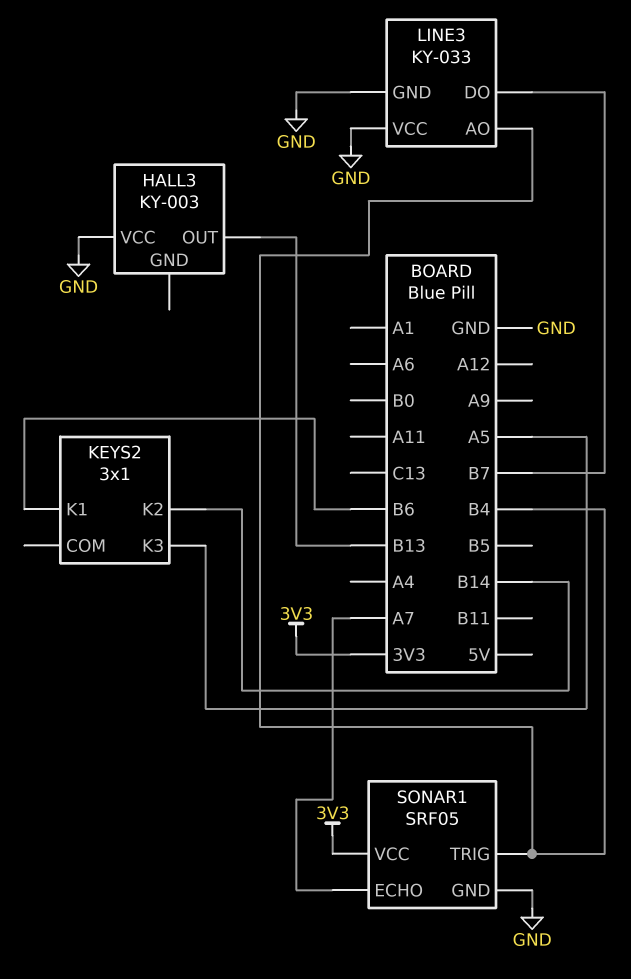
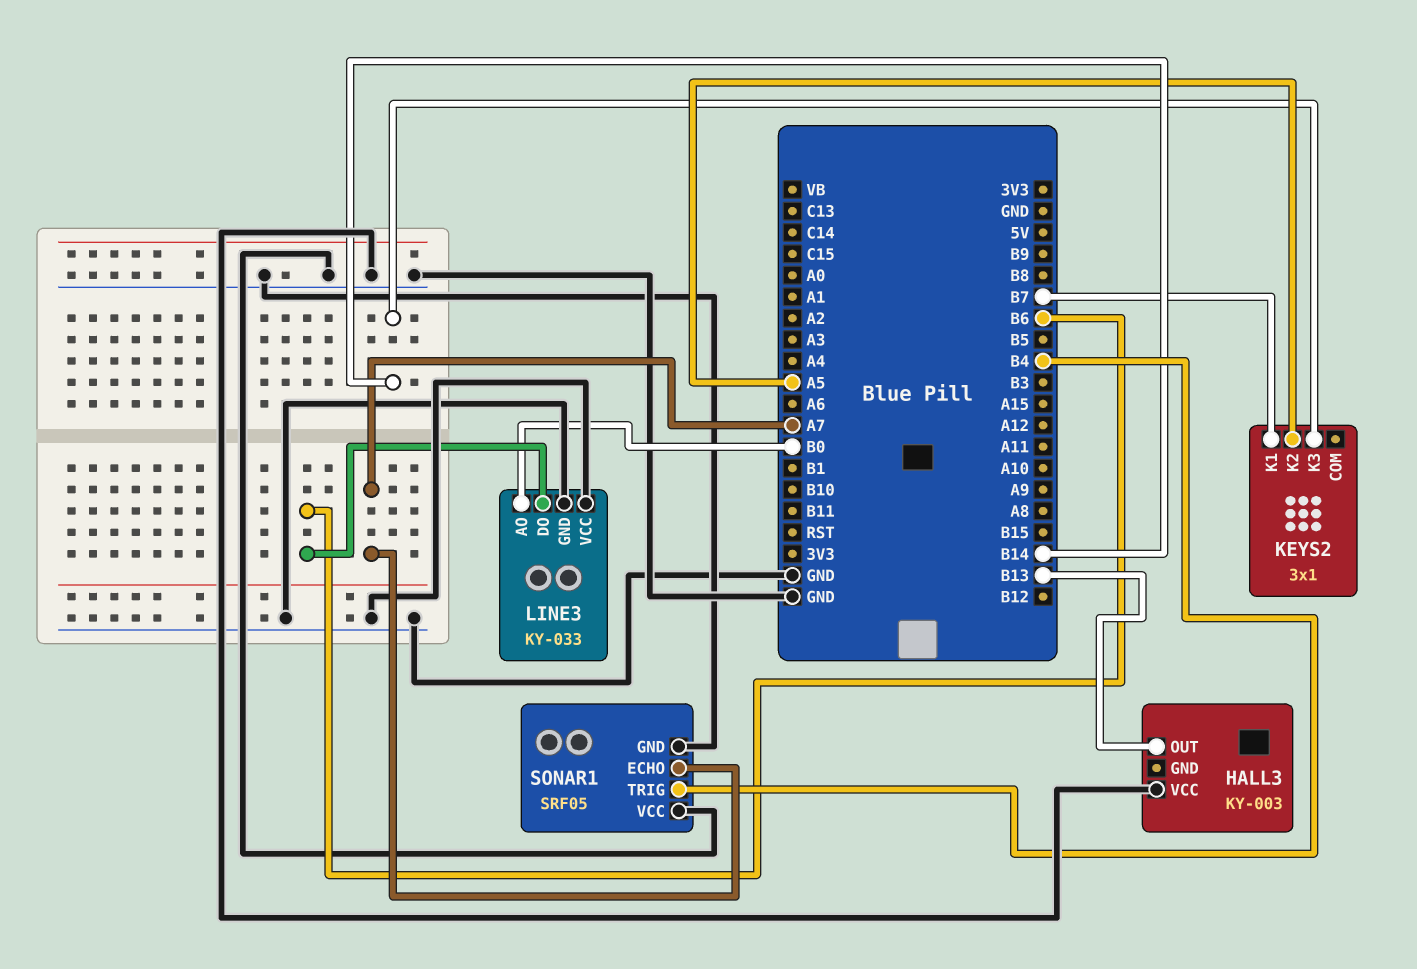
KEYS2 pin K1: B6 -> B7
KEYS2 pin K2: B14 -> A5
KEYS2 pin K3: A5 -> B14
LINE3 pin AO: B4 -> B0
LINE3 pin DO: B7 -> B6
SONAR1 pin VCC: 3V3 -> GND

